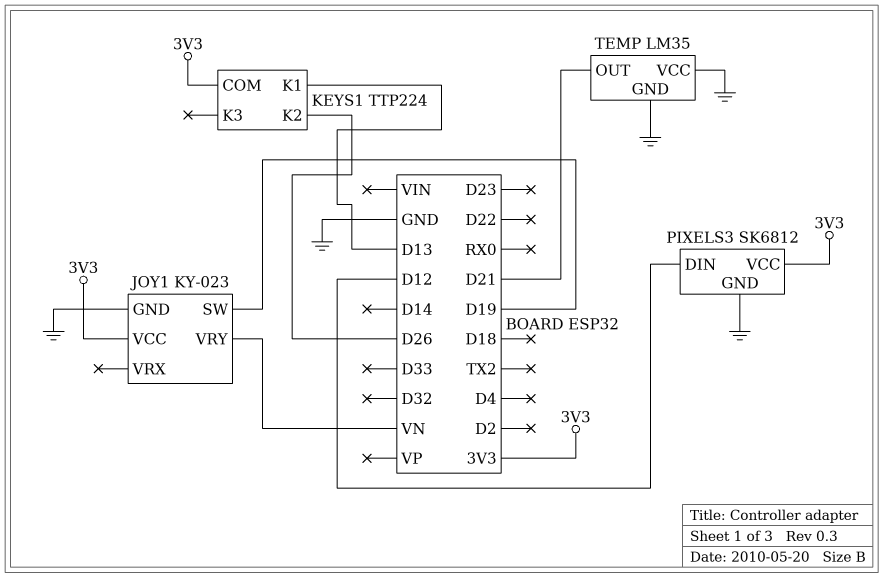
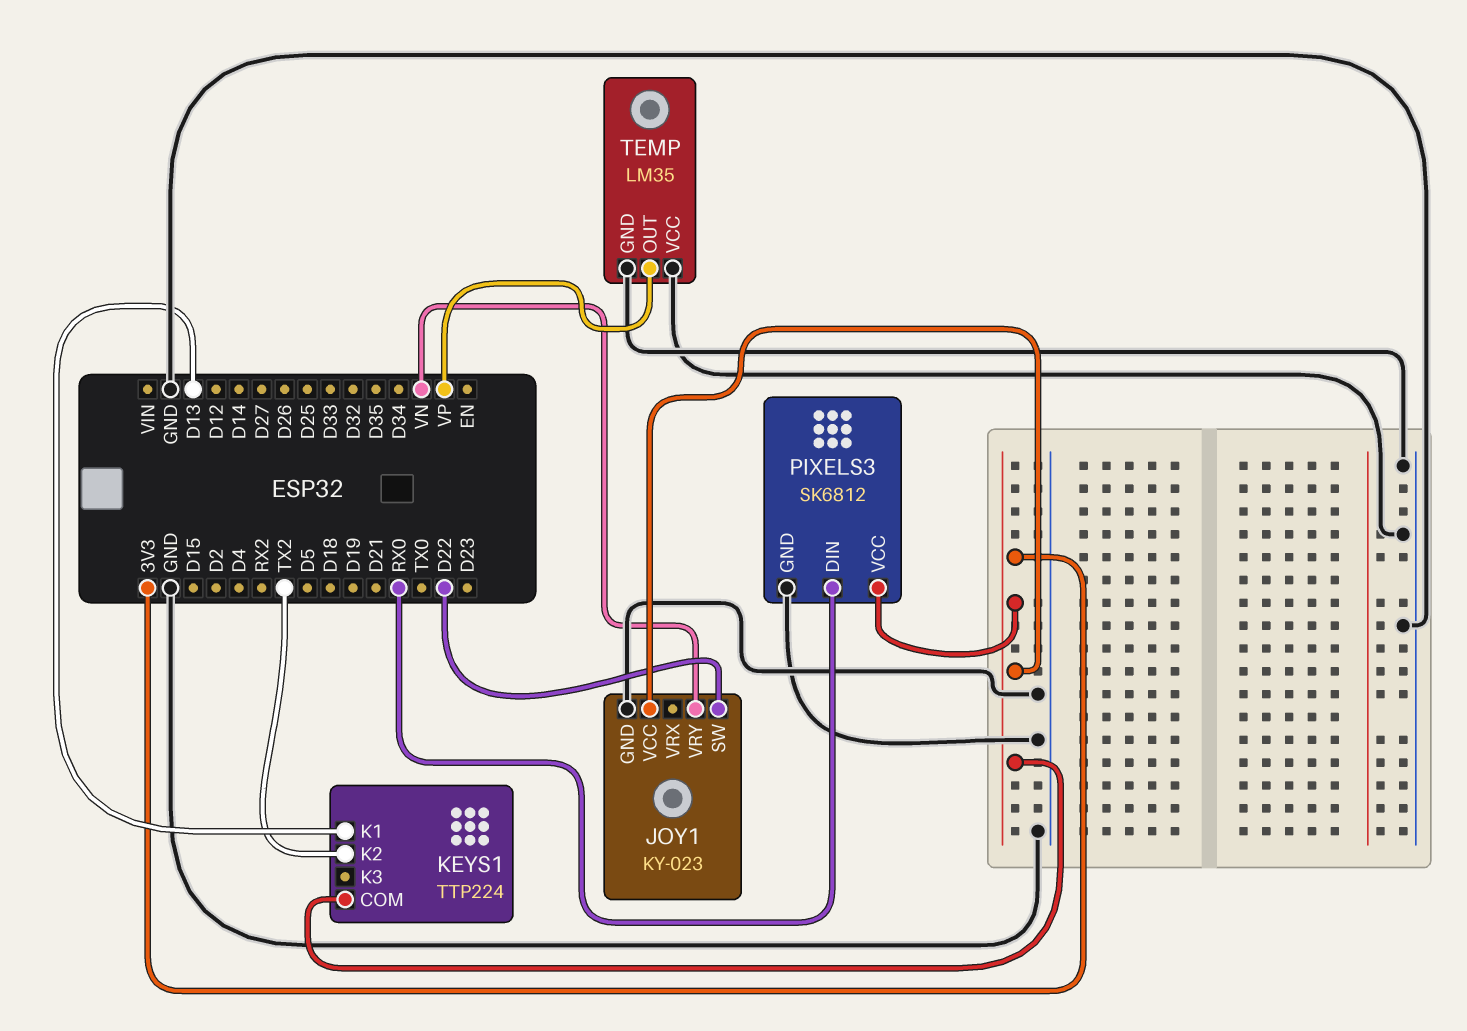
JOY1 pin SW: D19 -> D22
KEYS1 pin K2: D26 -> TX2
PIXELS3 pin DIN: D12 -> RX0
TEMP pin OUT: D21 -> VP

